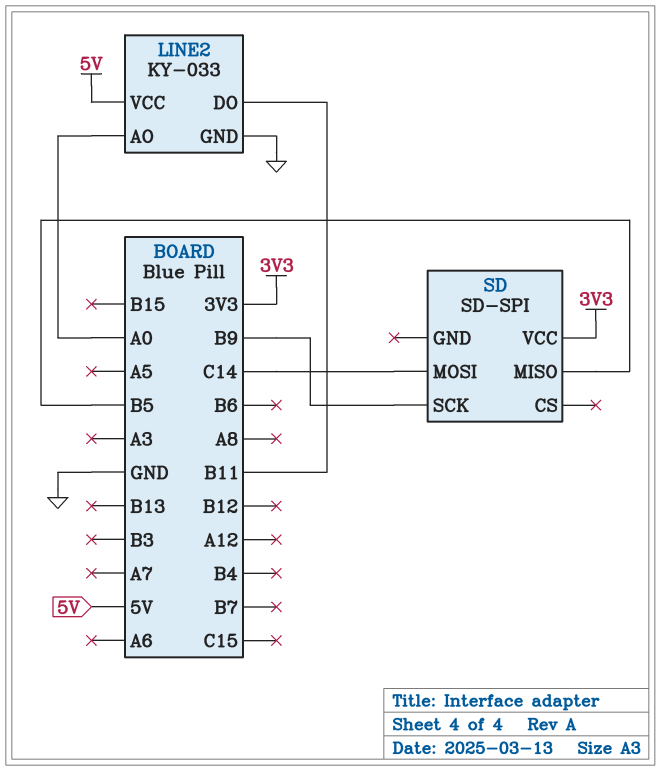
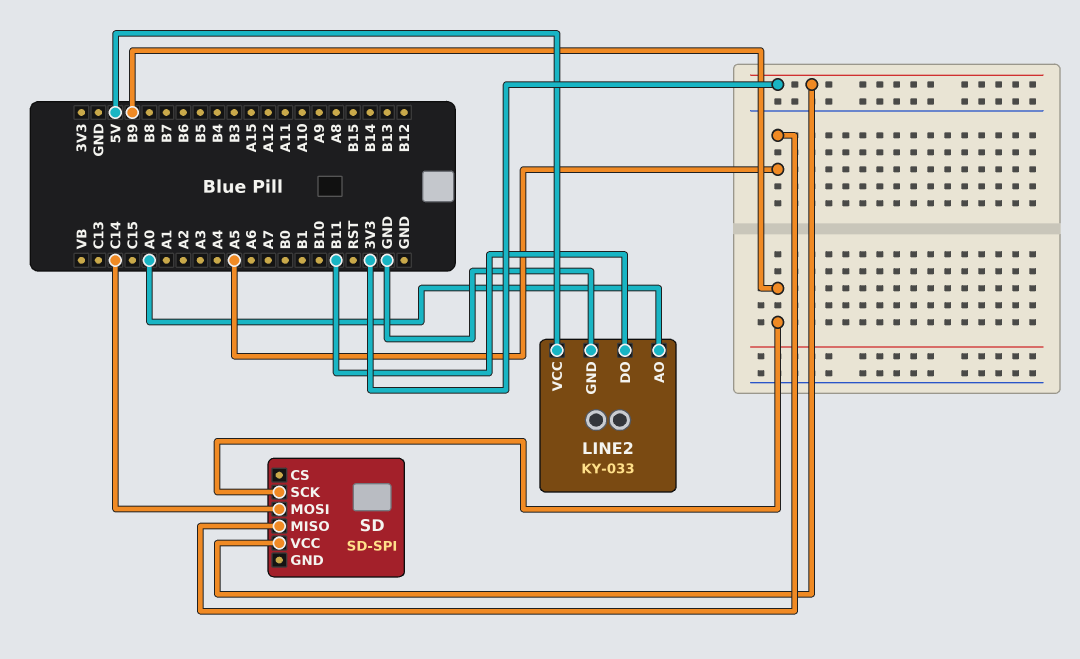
SD pin MISO: B5 -> A5

